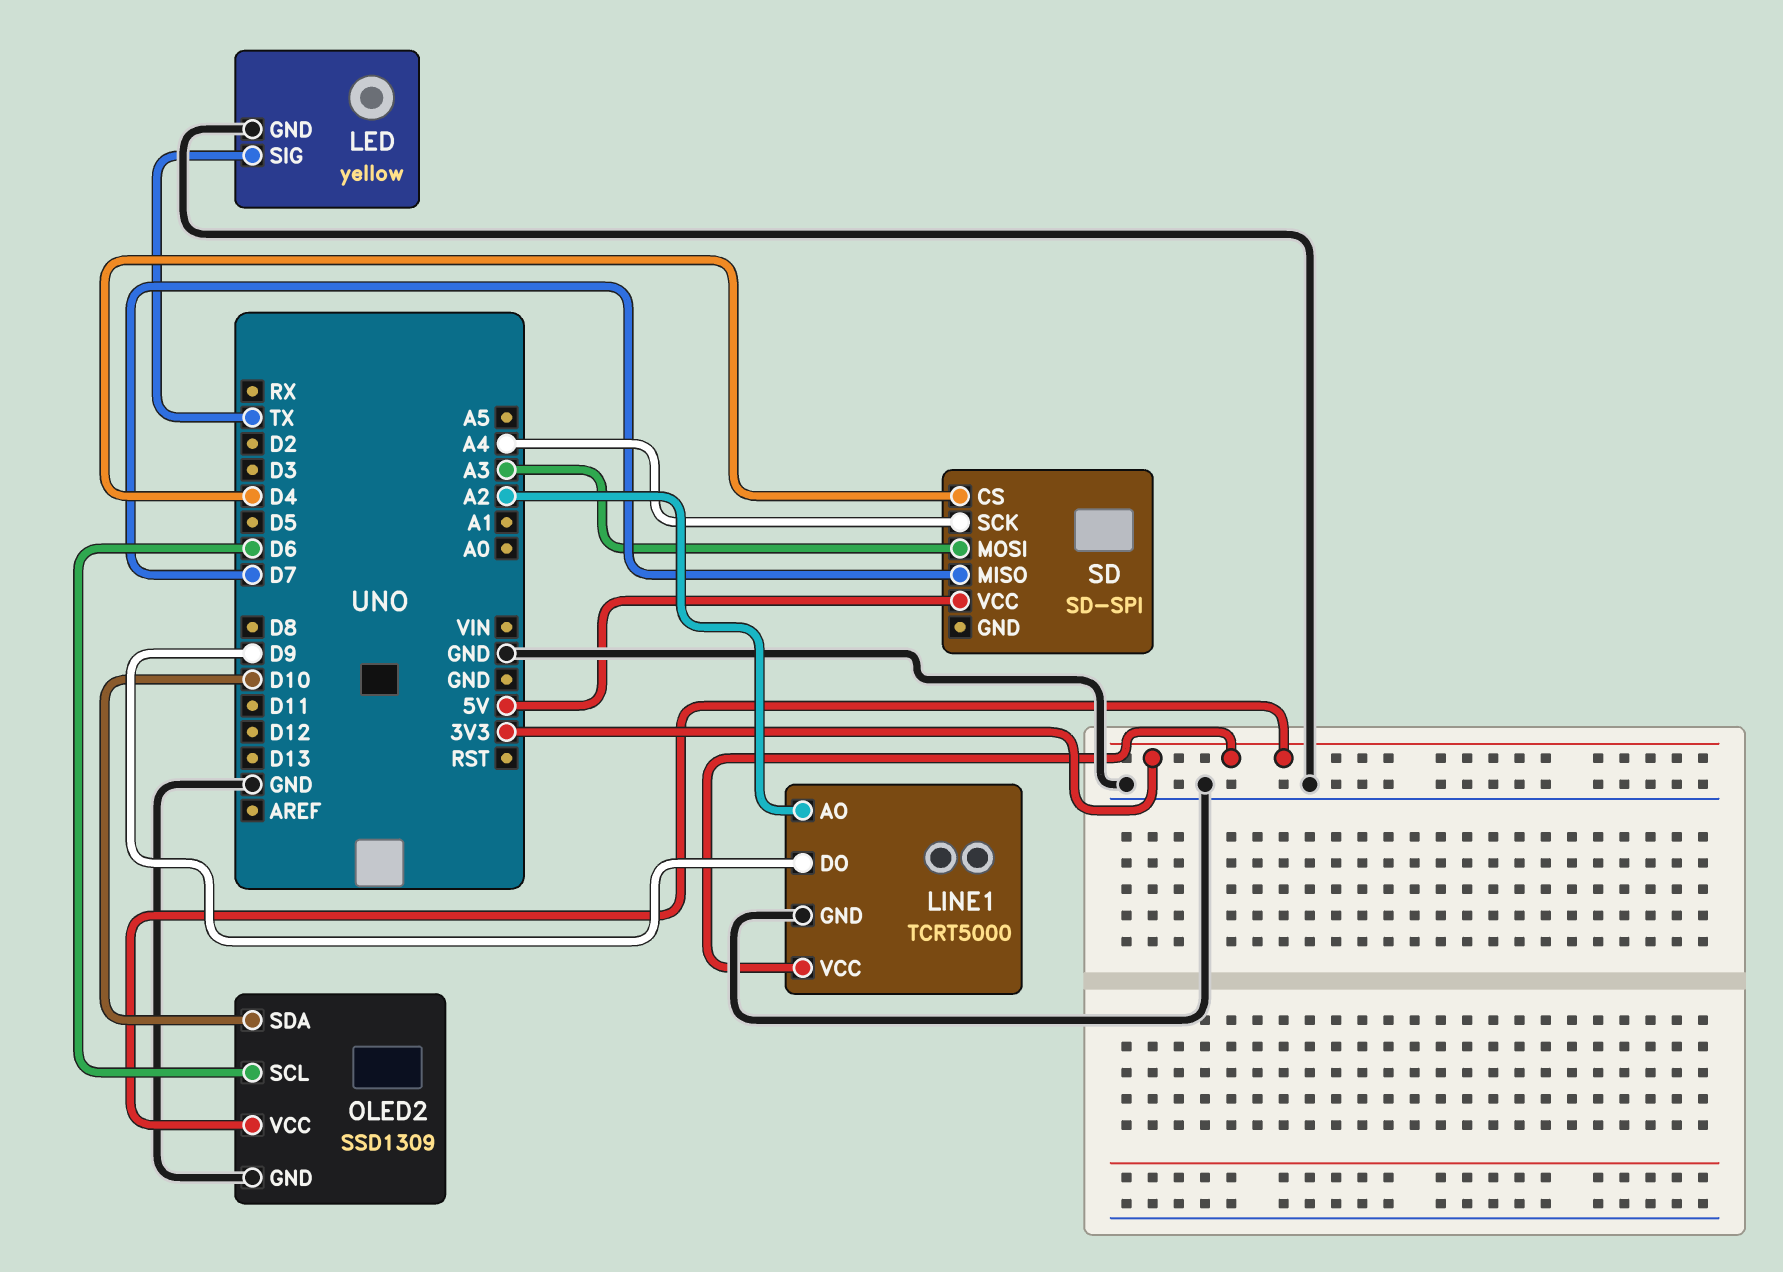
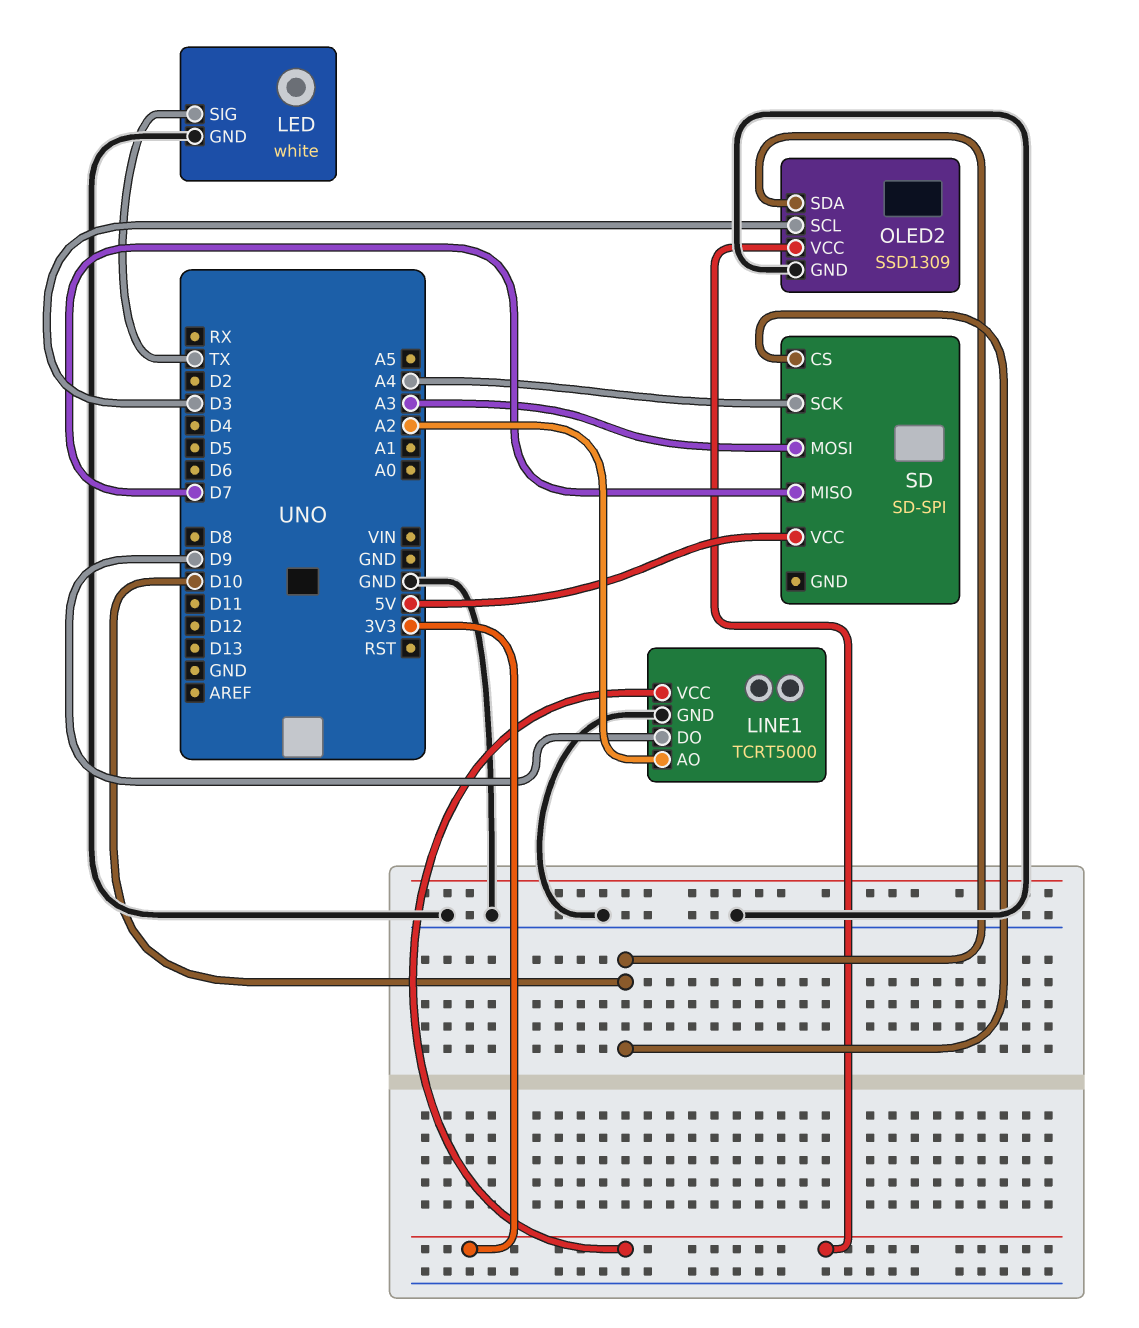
LED: yellow -> white
OLED2 pin SCL: D6 -> D3
SD pin CS: D4 -> D10

